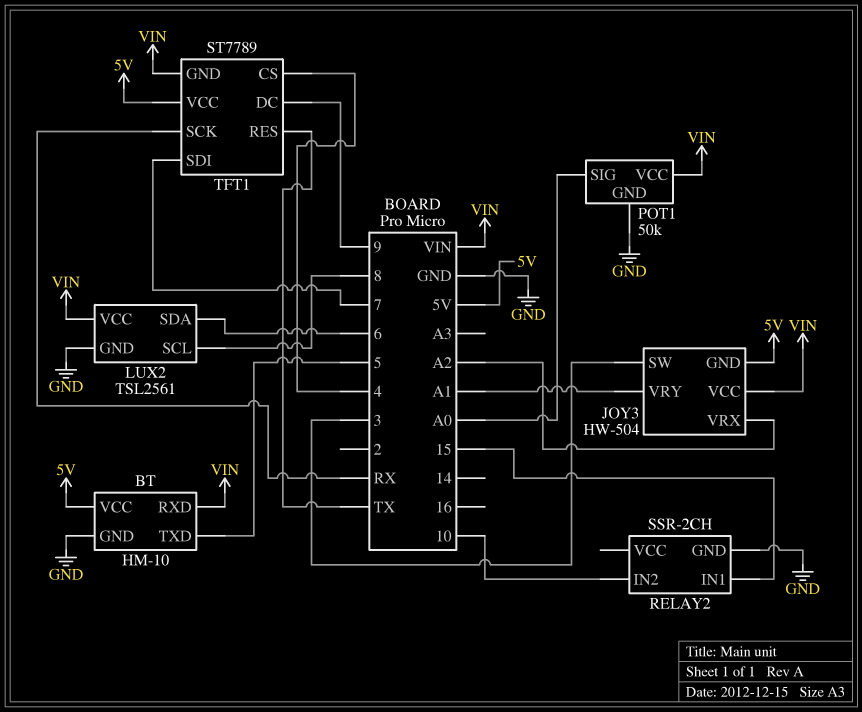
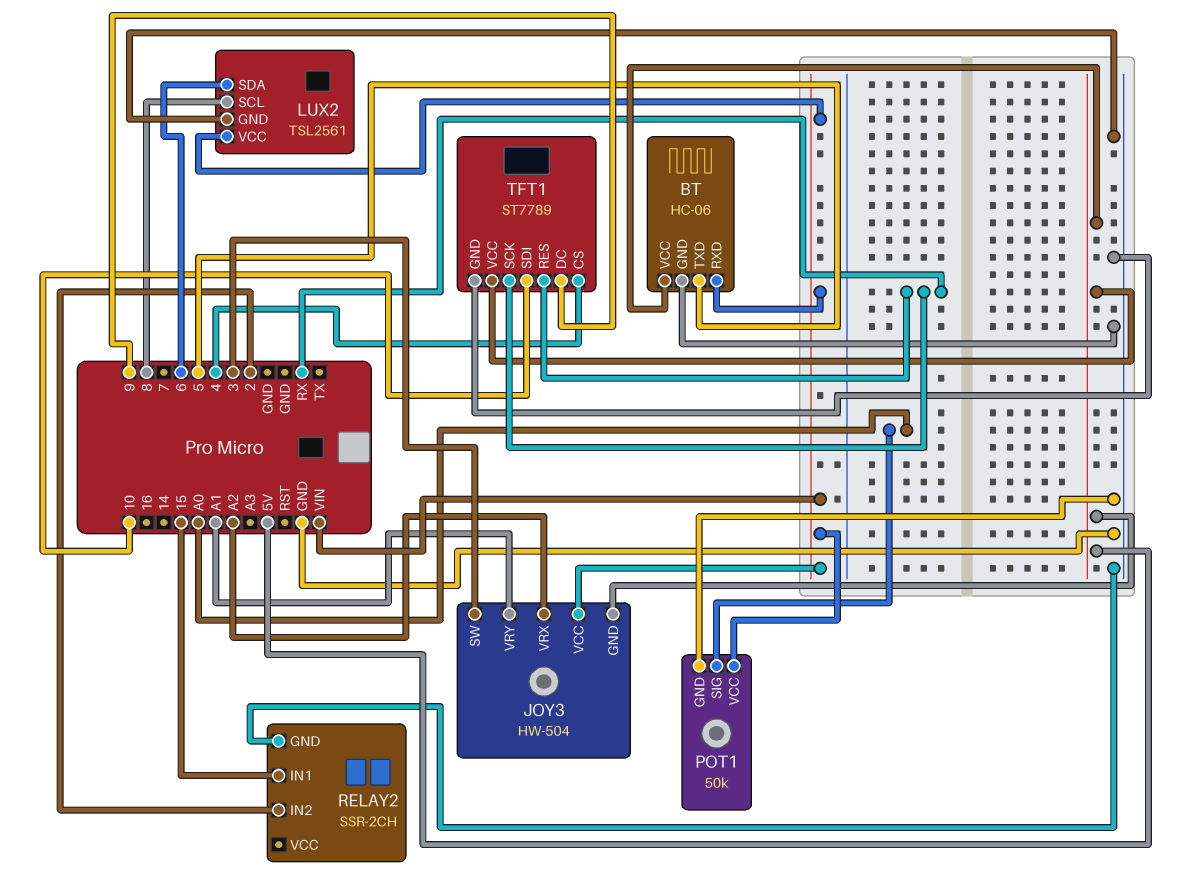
BT: HM-10 -> HC-06
RELAY2 pin IN2: 10 -> 2
TFT1 pin GND: VIN -> GND
TFT1 pin RES: TX -> RX
TFT1 pin SDI: 7 -> 10

